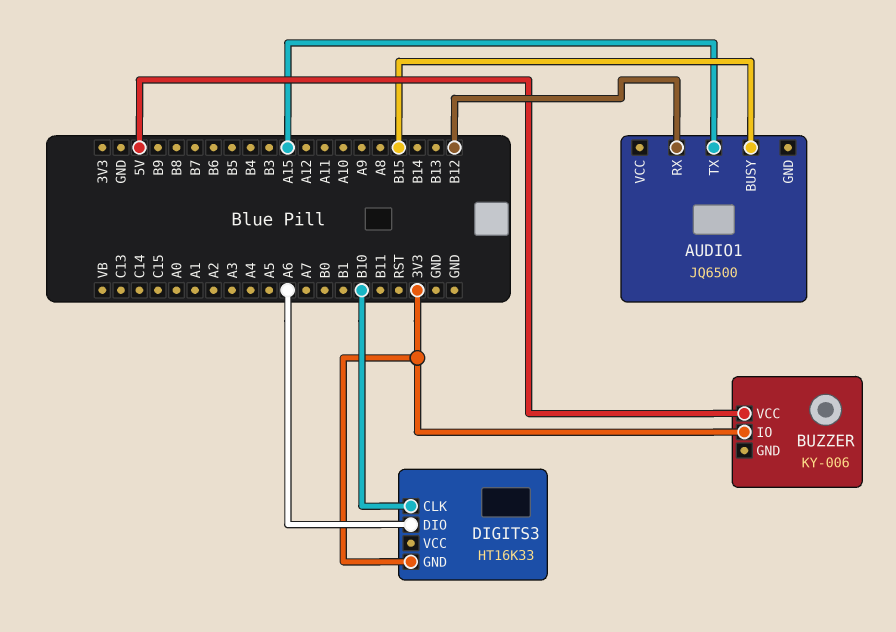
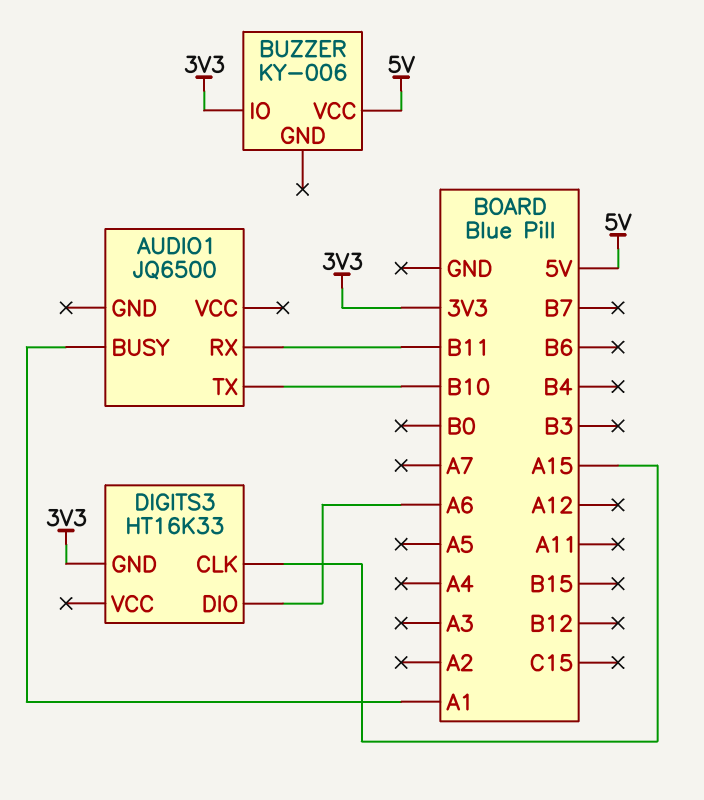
AUDIO1 pin BUSY: B15 -> A1
AUDIO1 pin RX: B12 -> B11
AUDIO1 pin TX: A15 -> B10
DIGITS3 pin CLK: B10 -> A15

